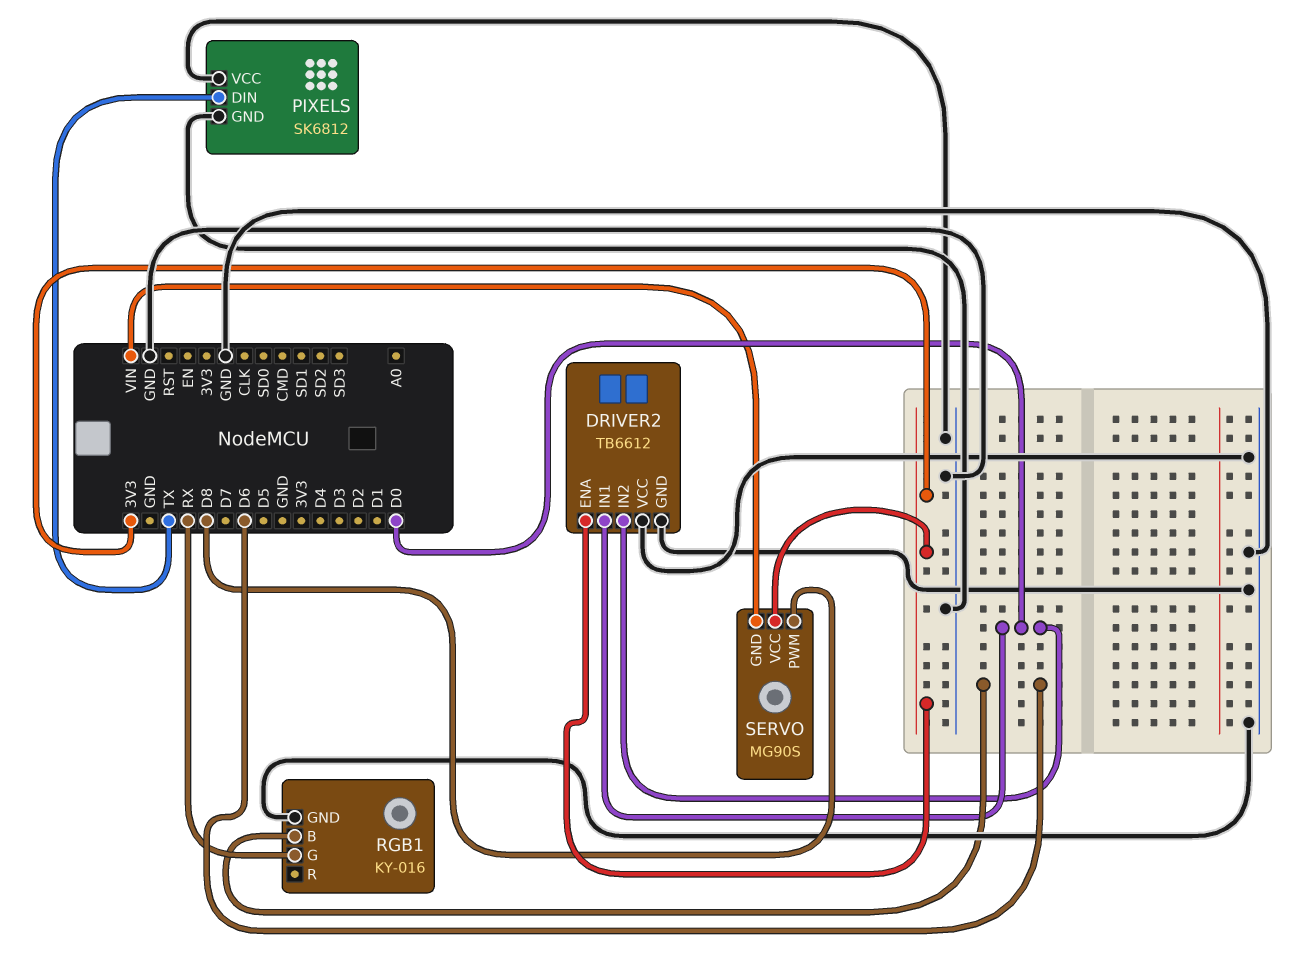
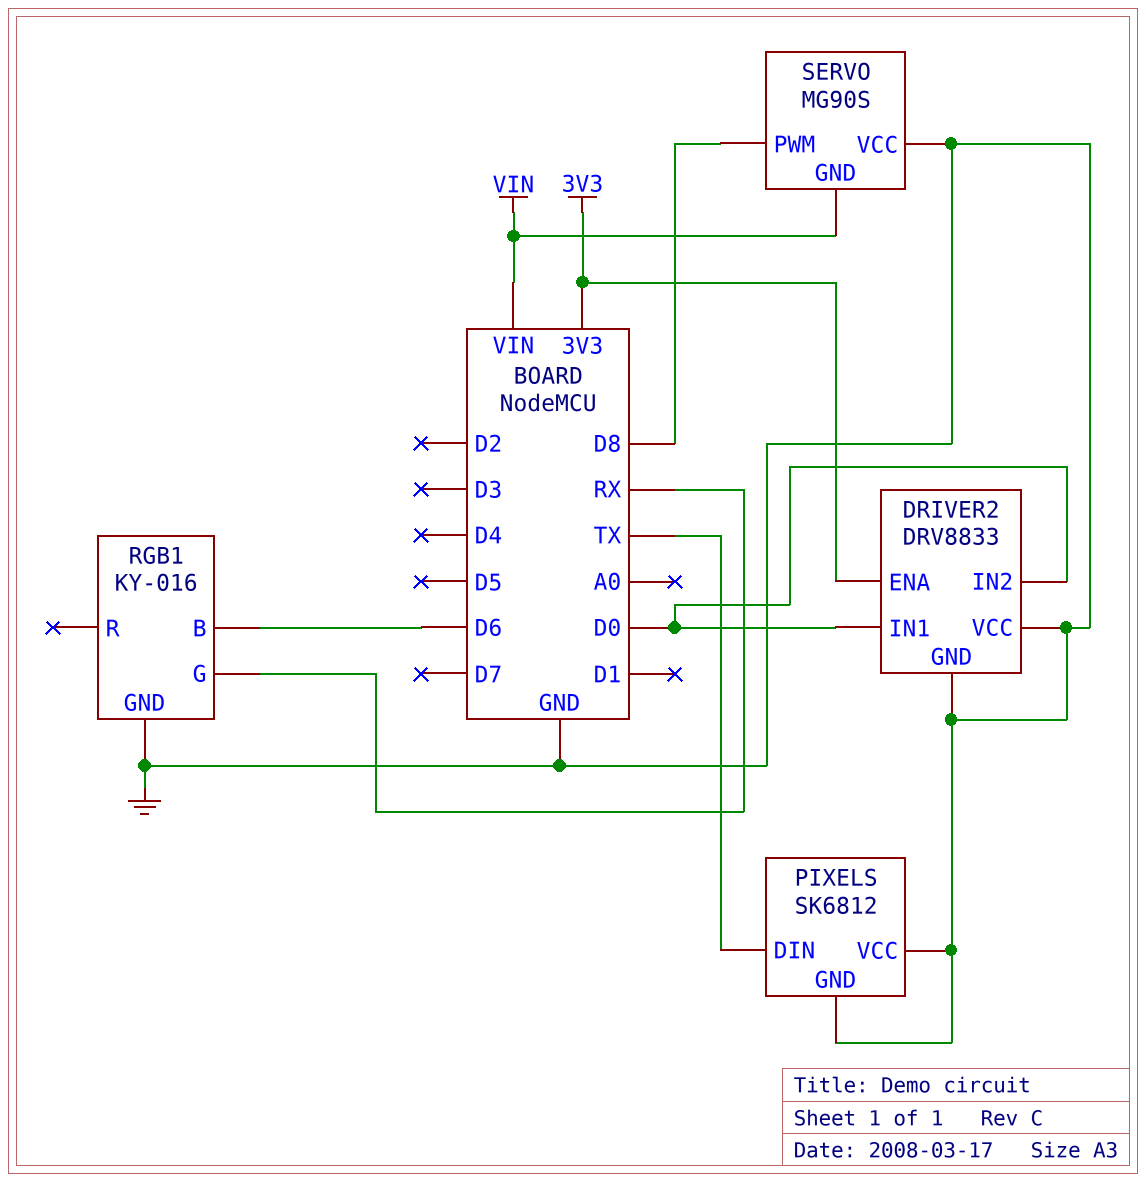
DRIVER2: TB6612 -> DRV8833
SERVO pin VCC: 3V3 -> GND

